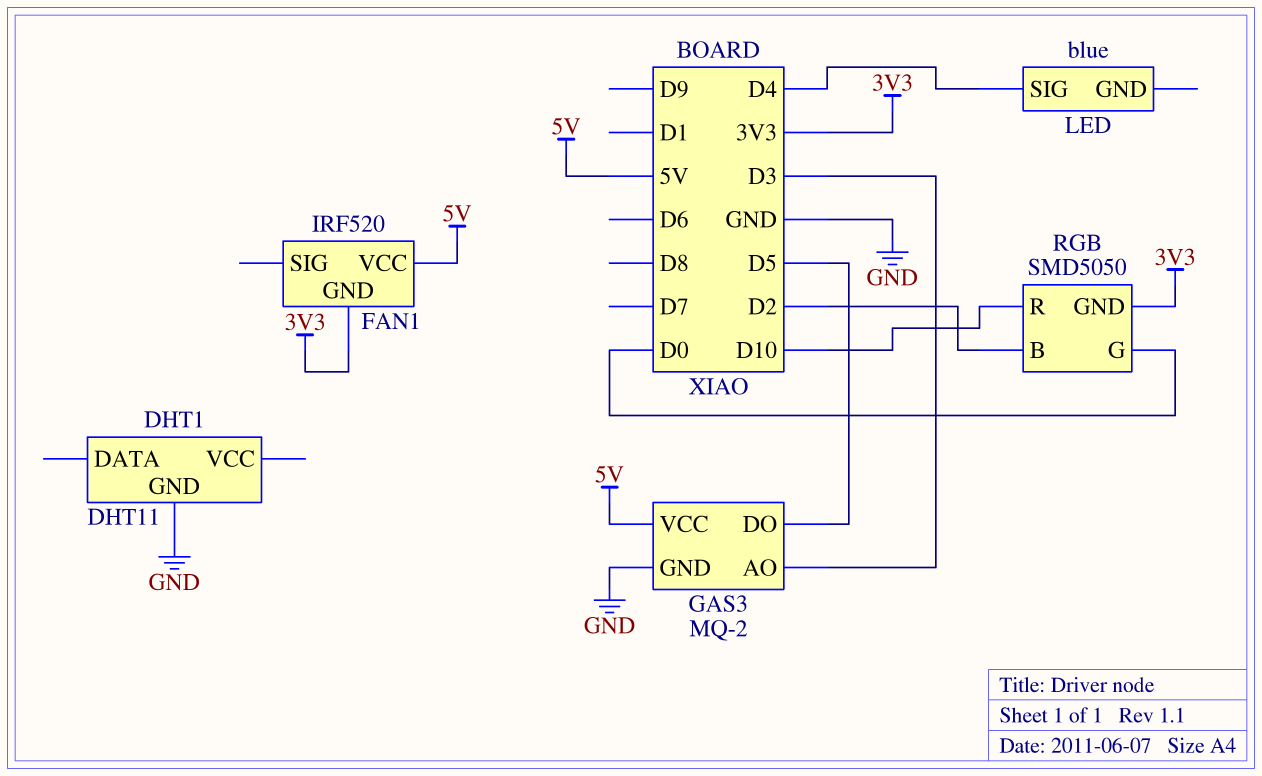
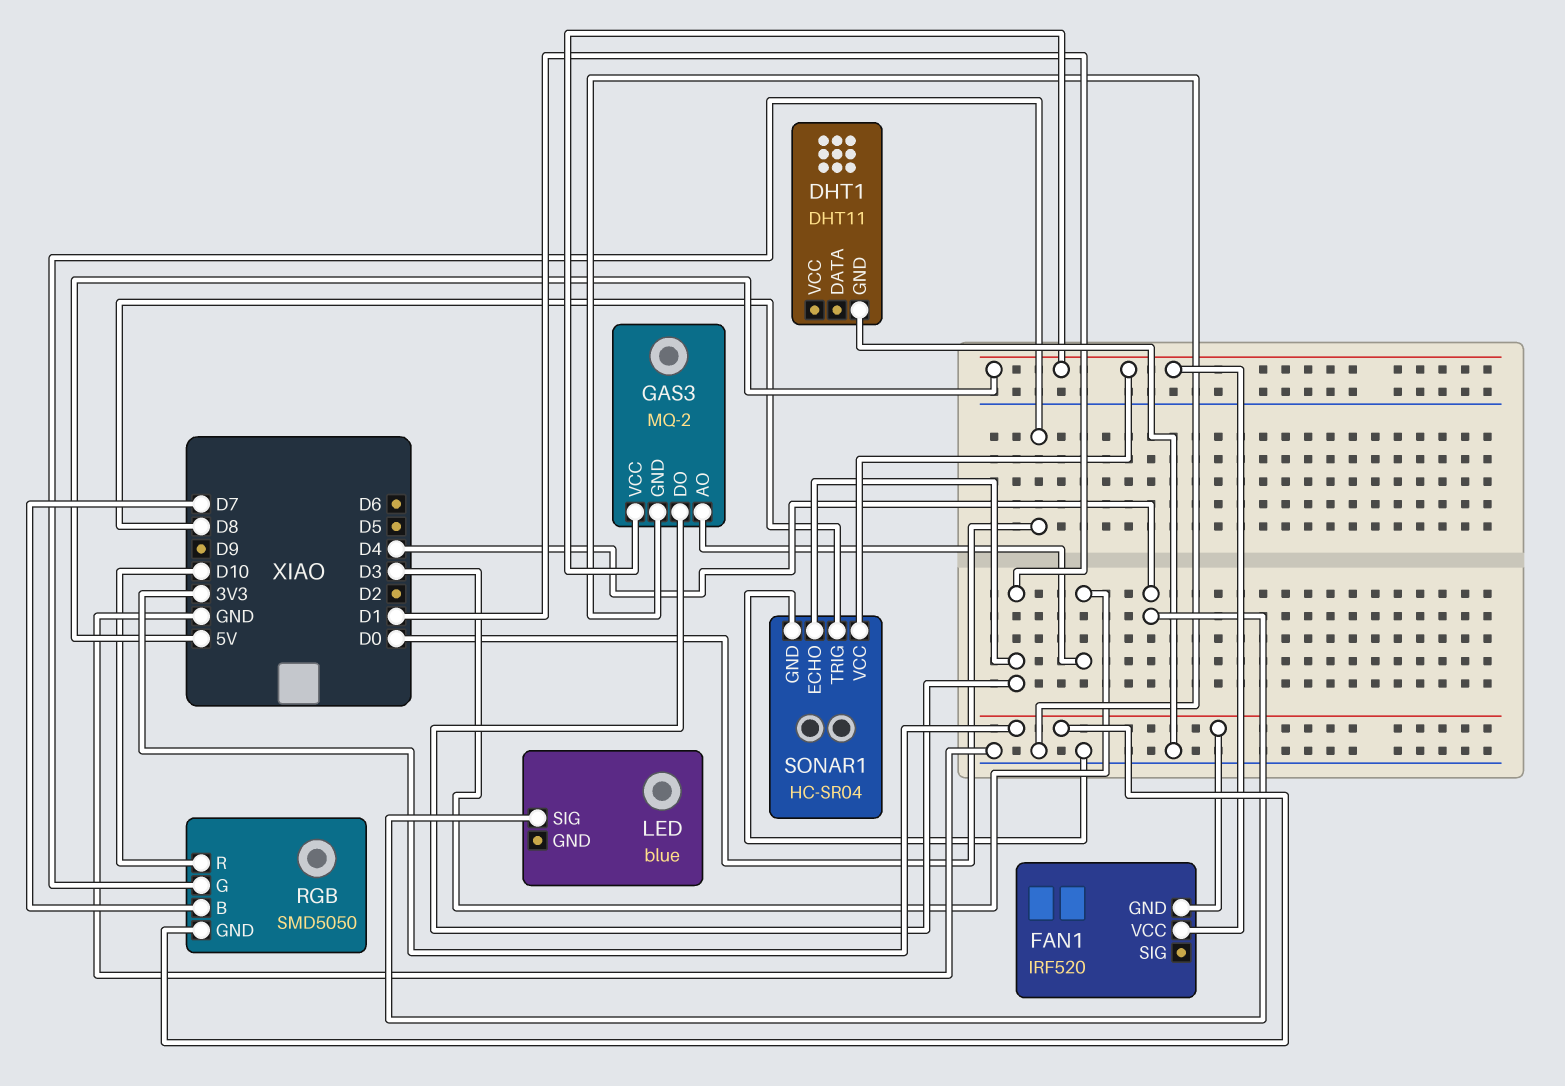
GAS3 pin DO: D5 -> D1
RGB pin B: D2 -> D7
SONAR1: none -> HC-SR04
SONAR1 pin ECHO: none -> D1
SONAR1 pin GND: none -> GND
SONAR1 pin TRIG: none -> D8
SONAR1 pin VCC: none -> 5V

